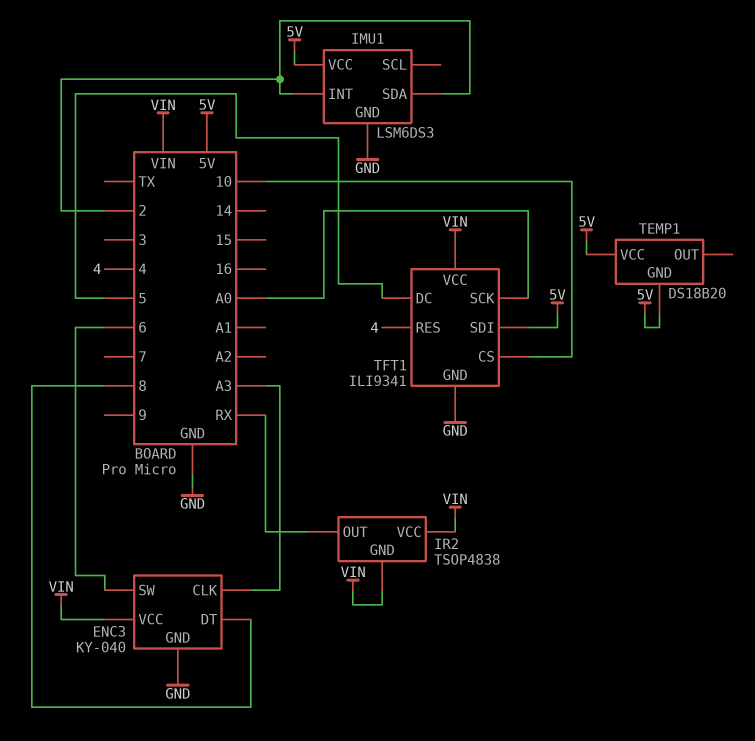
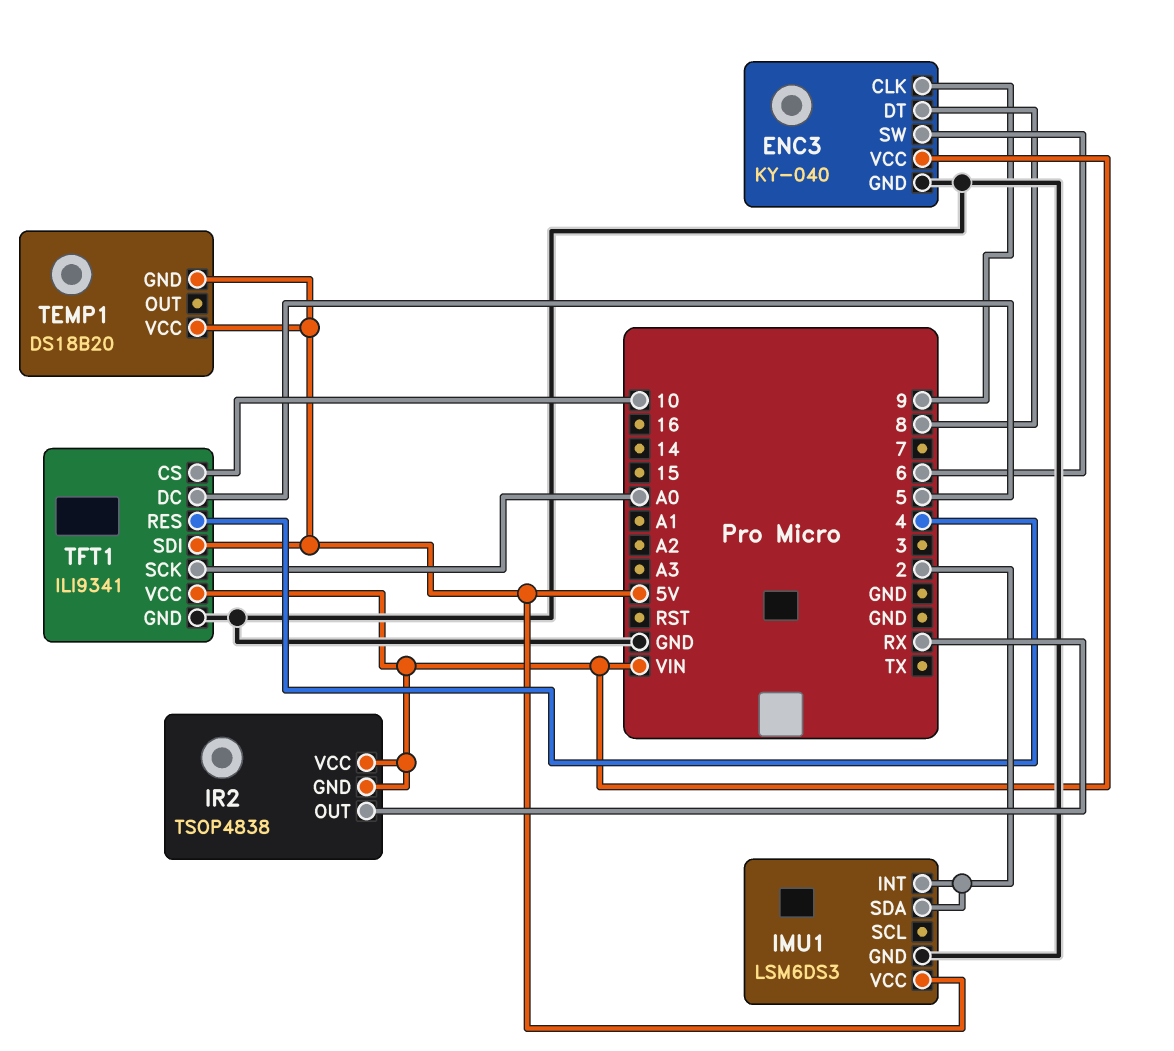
ENC3 pin CLK: A3 -> 9

